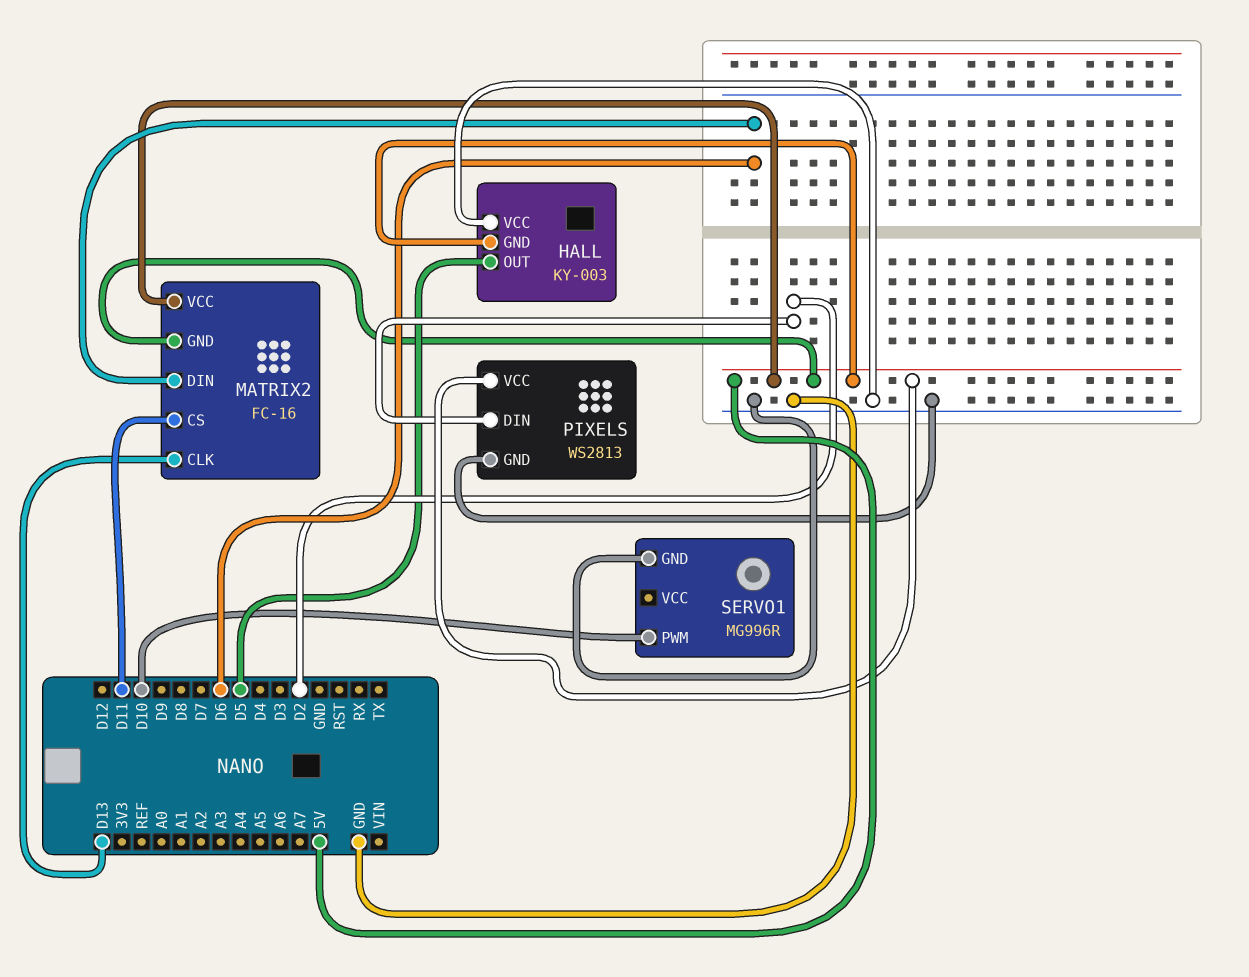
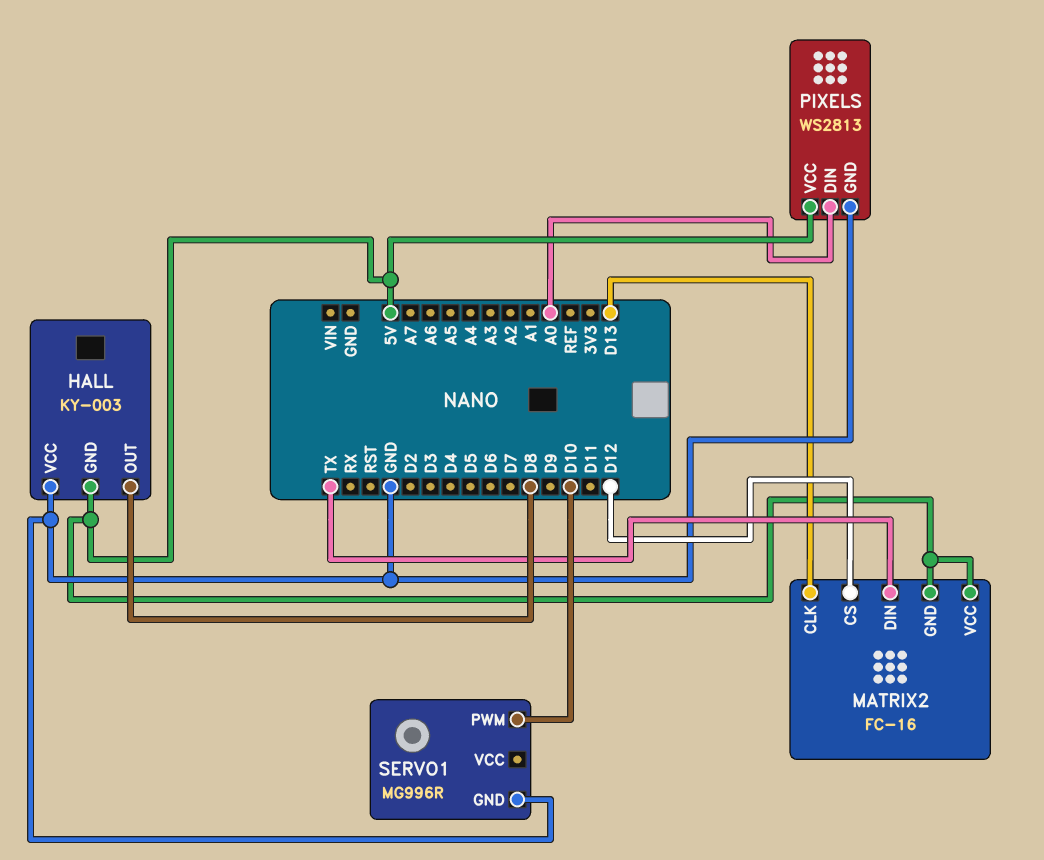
HALL pin OUT: D5 -> D8
MATRIX2 pin CS: D11 -> D12
MATRIX2 pin DIN: D6 -> TX
PIXELS pin DIN: D2 -> A0

